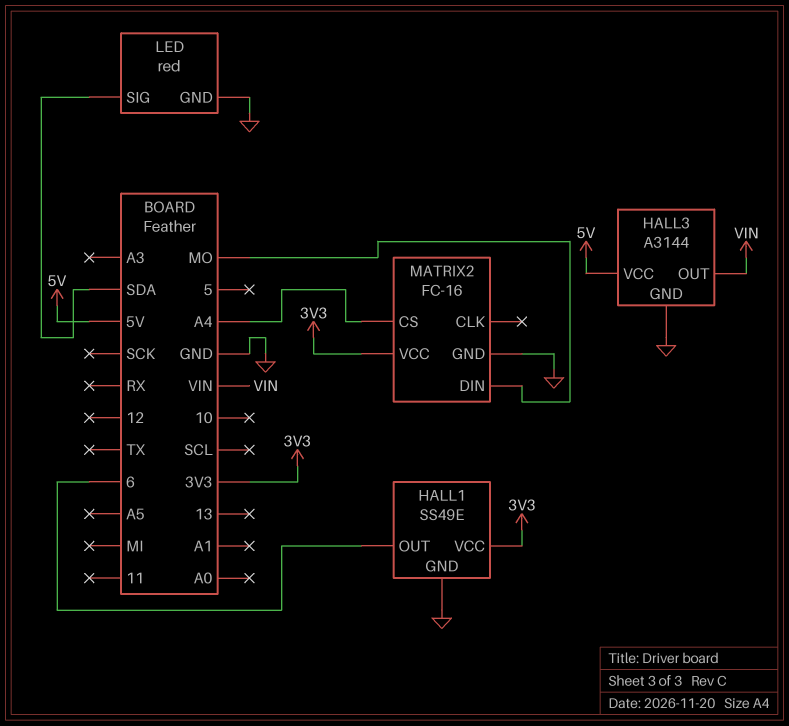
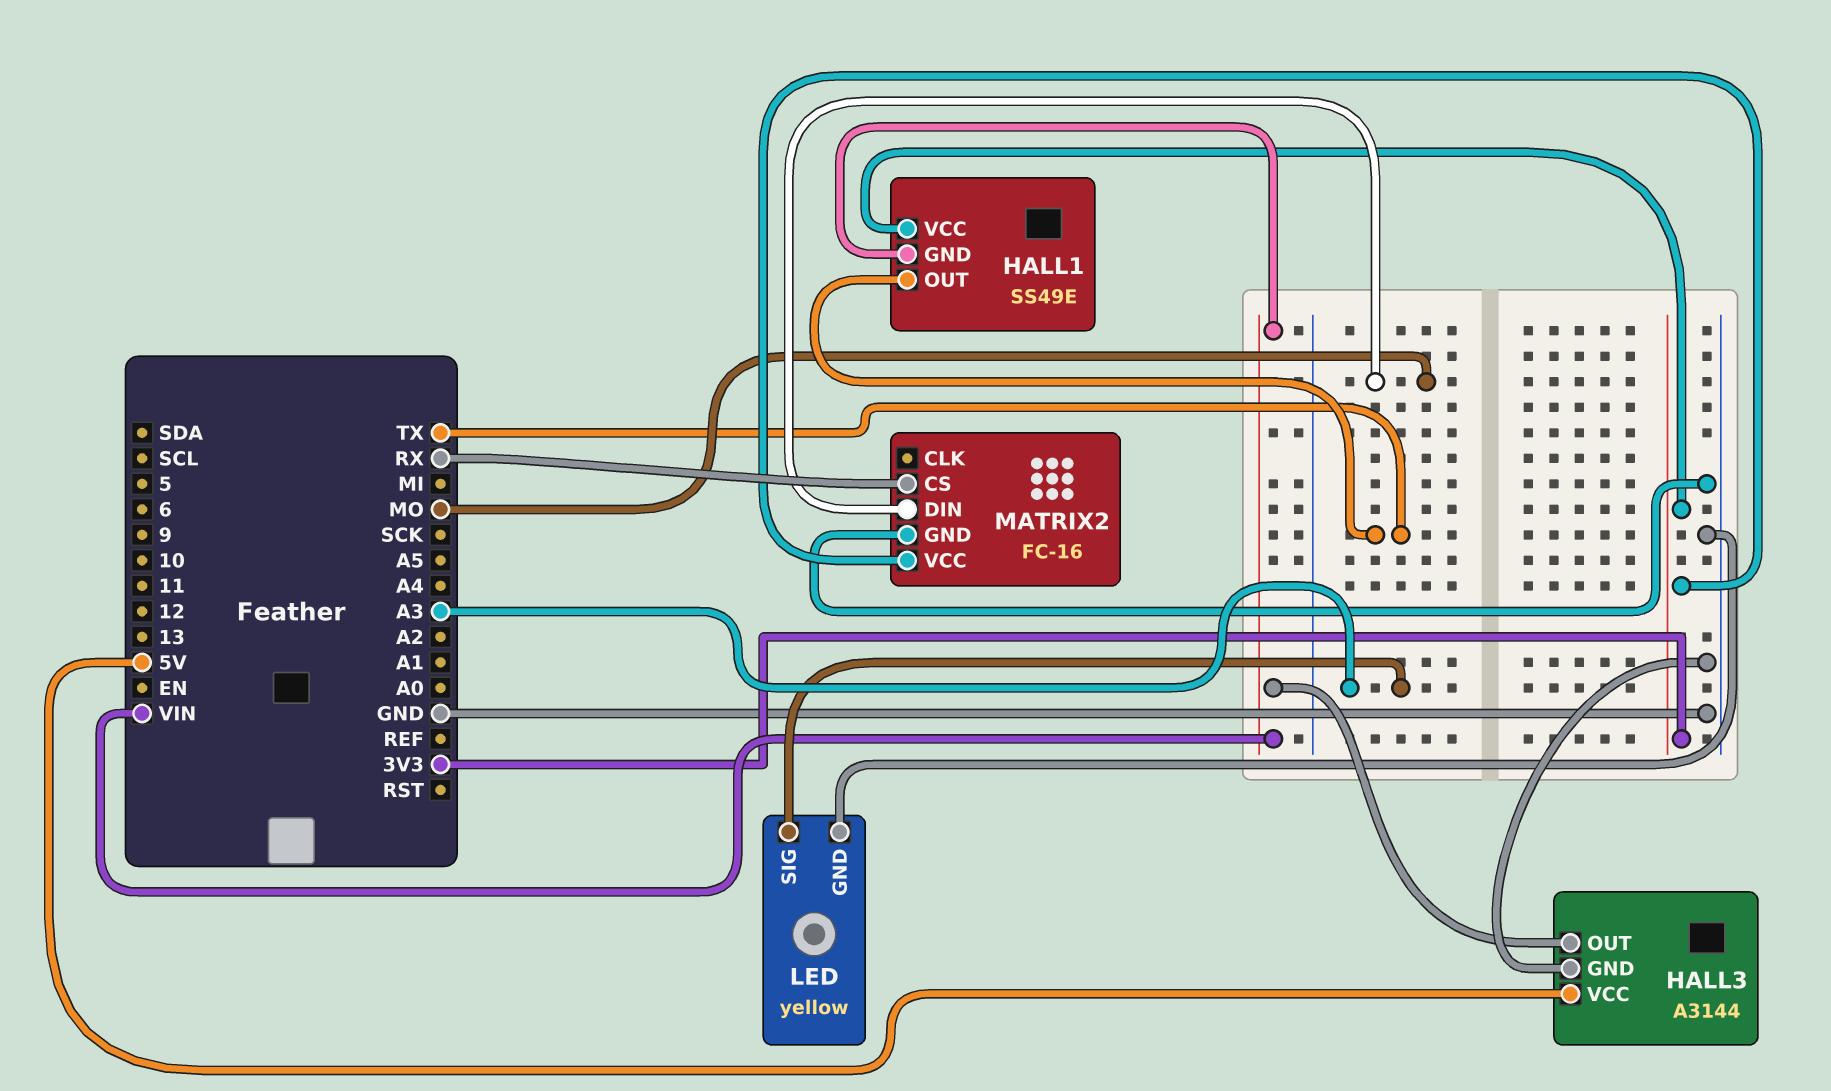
HALL1 pin GND: GND -> VIN
HALL1 pin OUT: 6 -> TX
LED: red -> yellow
LED pin SIG: SDA -> A3
MATRIX2 pin CS: A4 -> RX

